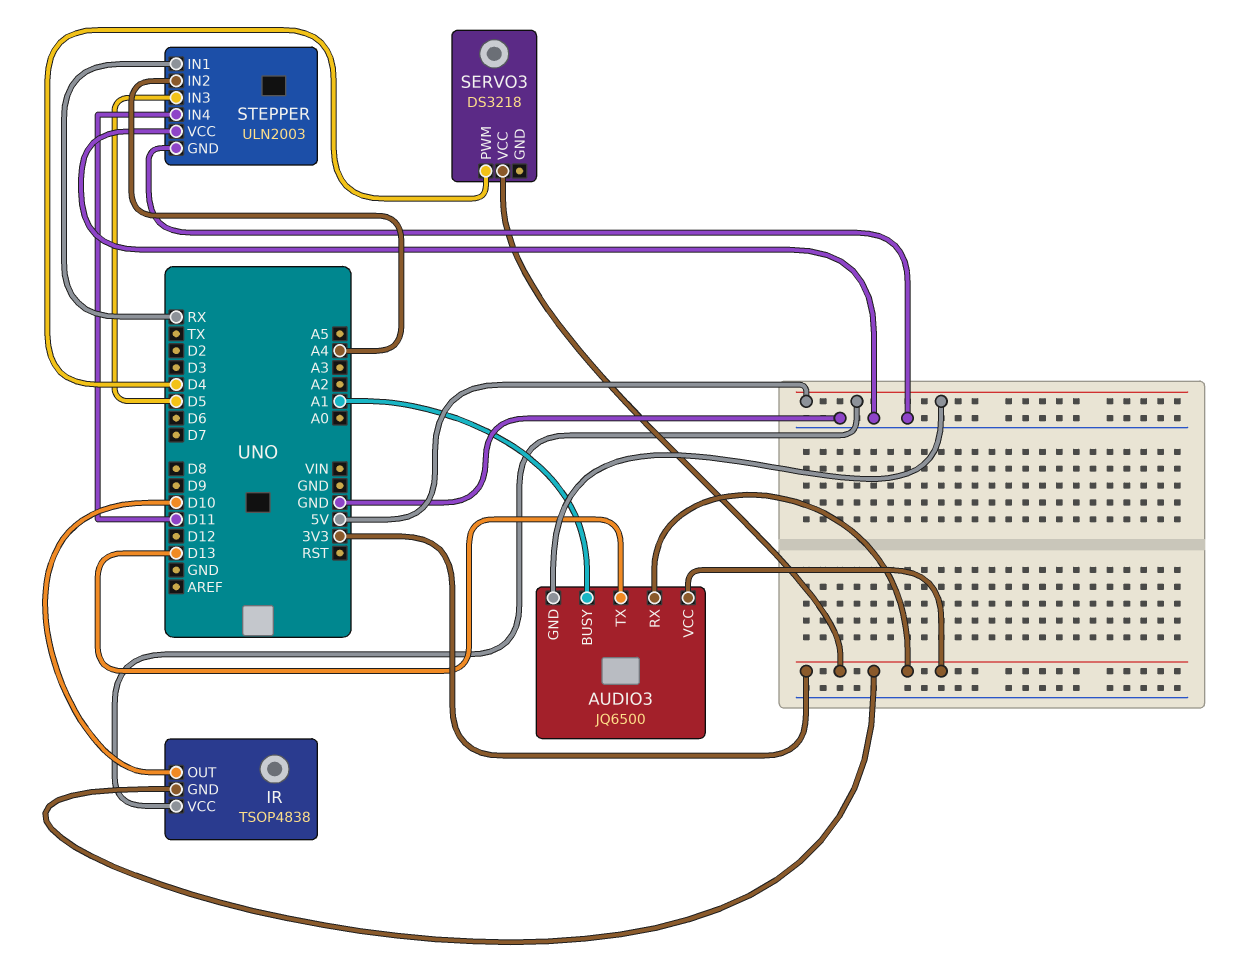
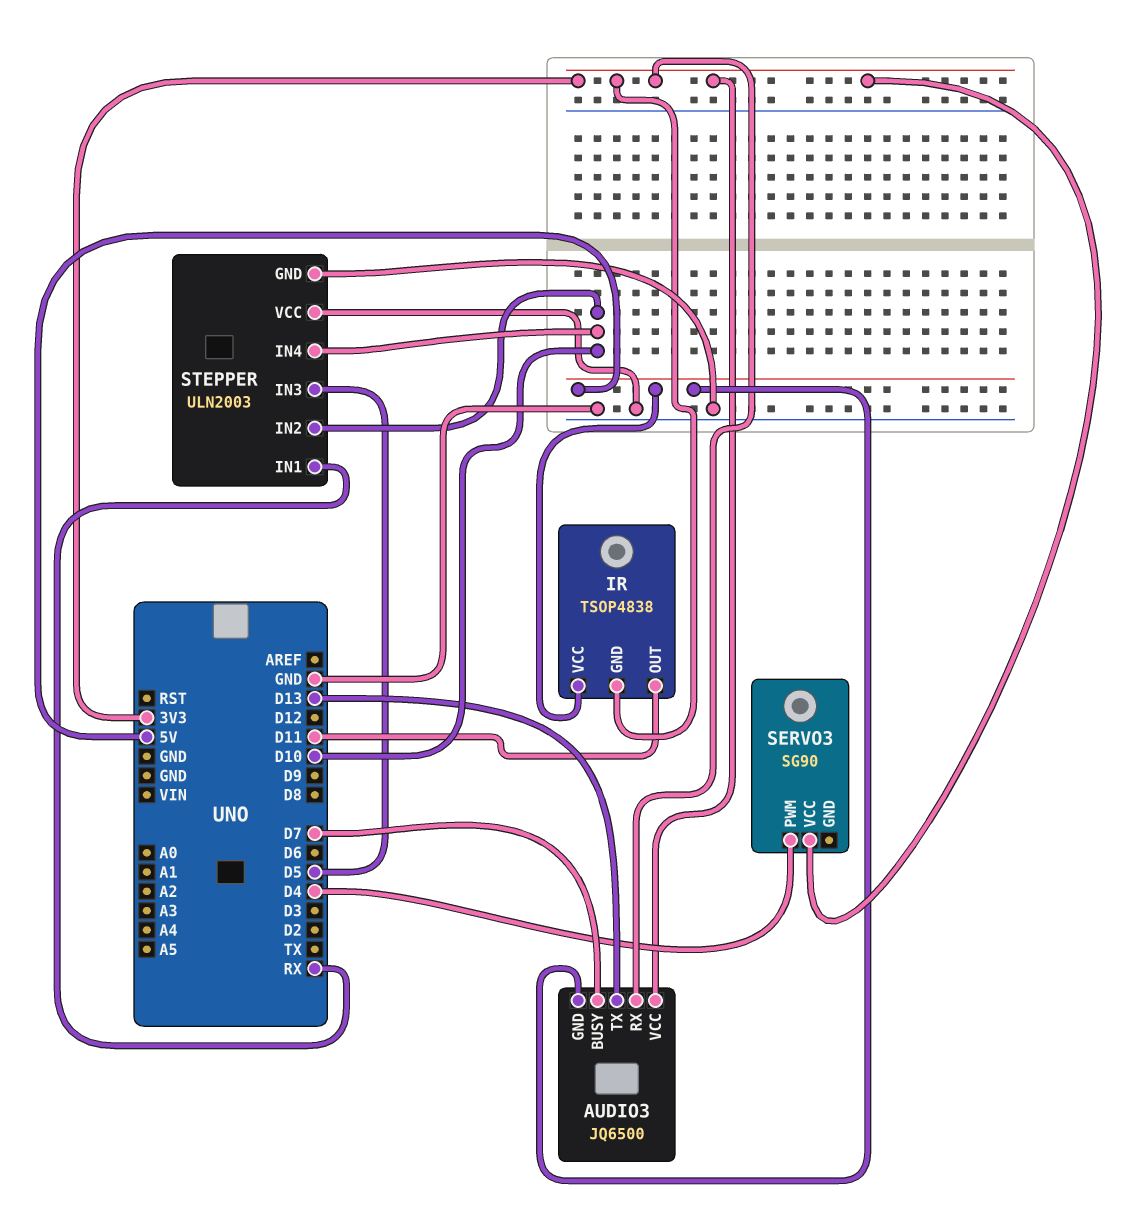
AUDIO3 pin BUSY: A1 -> D7
IR pin OUT: D10 -> D11
SERVO3: DS3218 -> SG90
STEPPER pin IN2: A4 -> D10
STEPPER pin IN4: D11 -> D10

